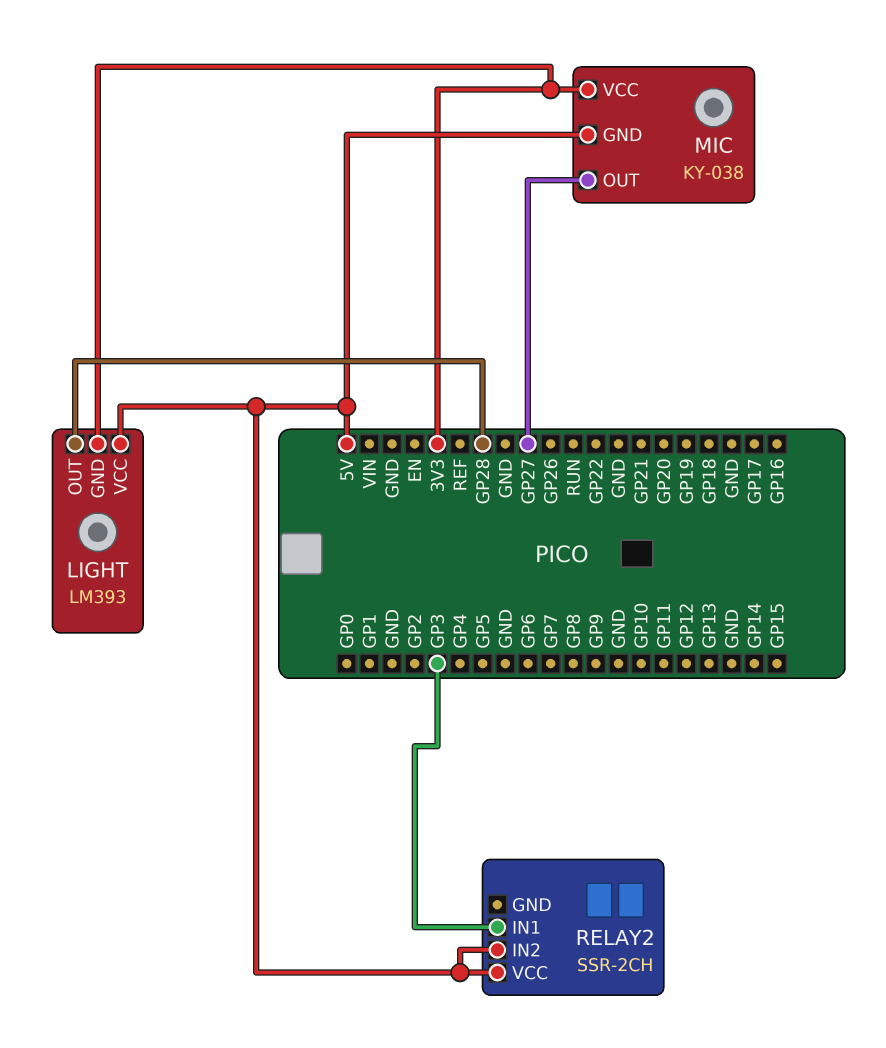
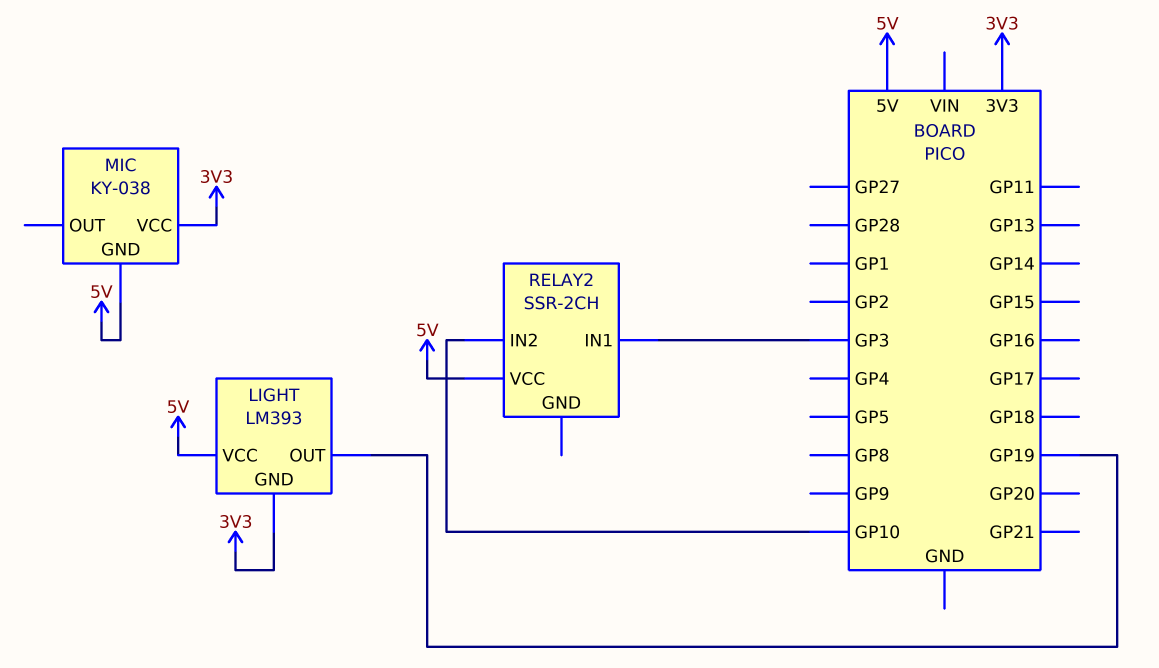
LIGHT pin OUT: GP28 -> GP19
MIC pin OUT: GP27 -> none
RELAY2 pin IN2: 5V -> GP10

